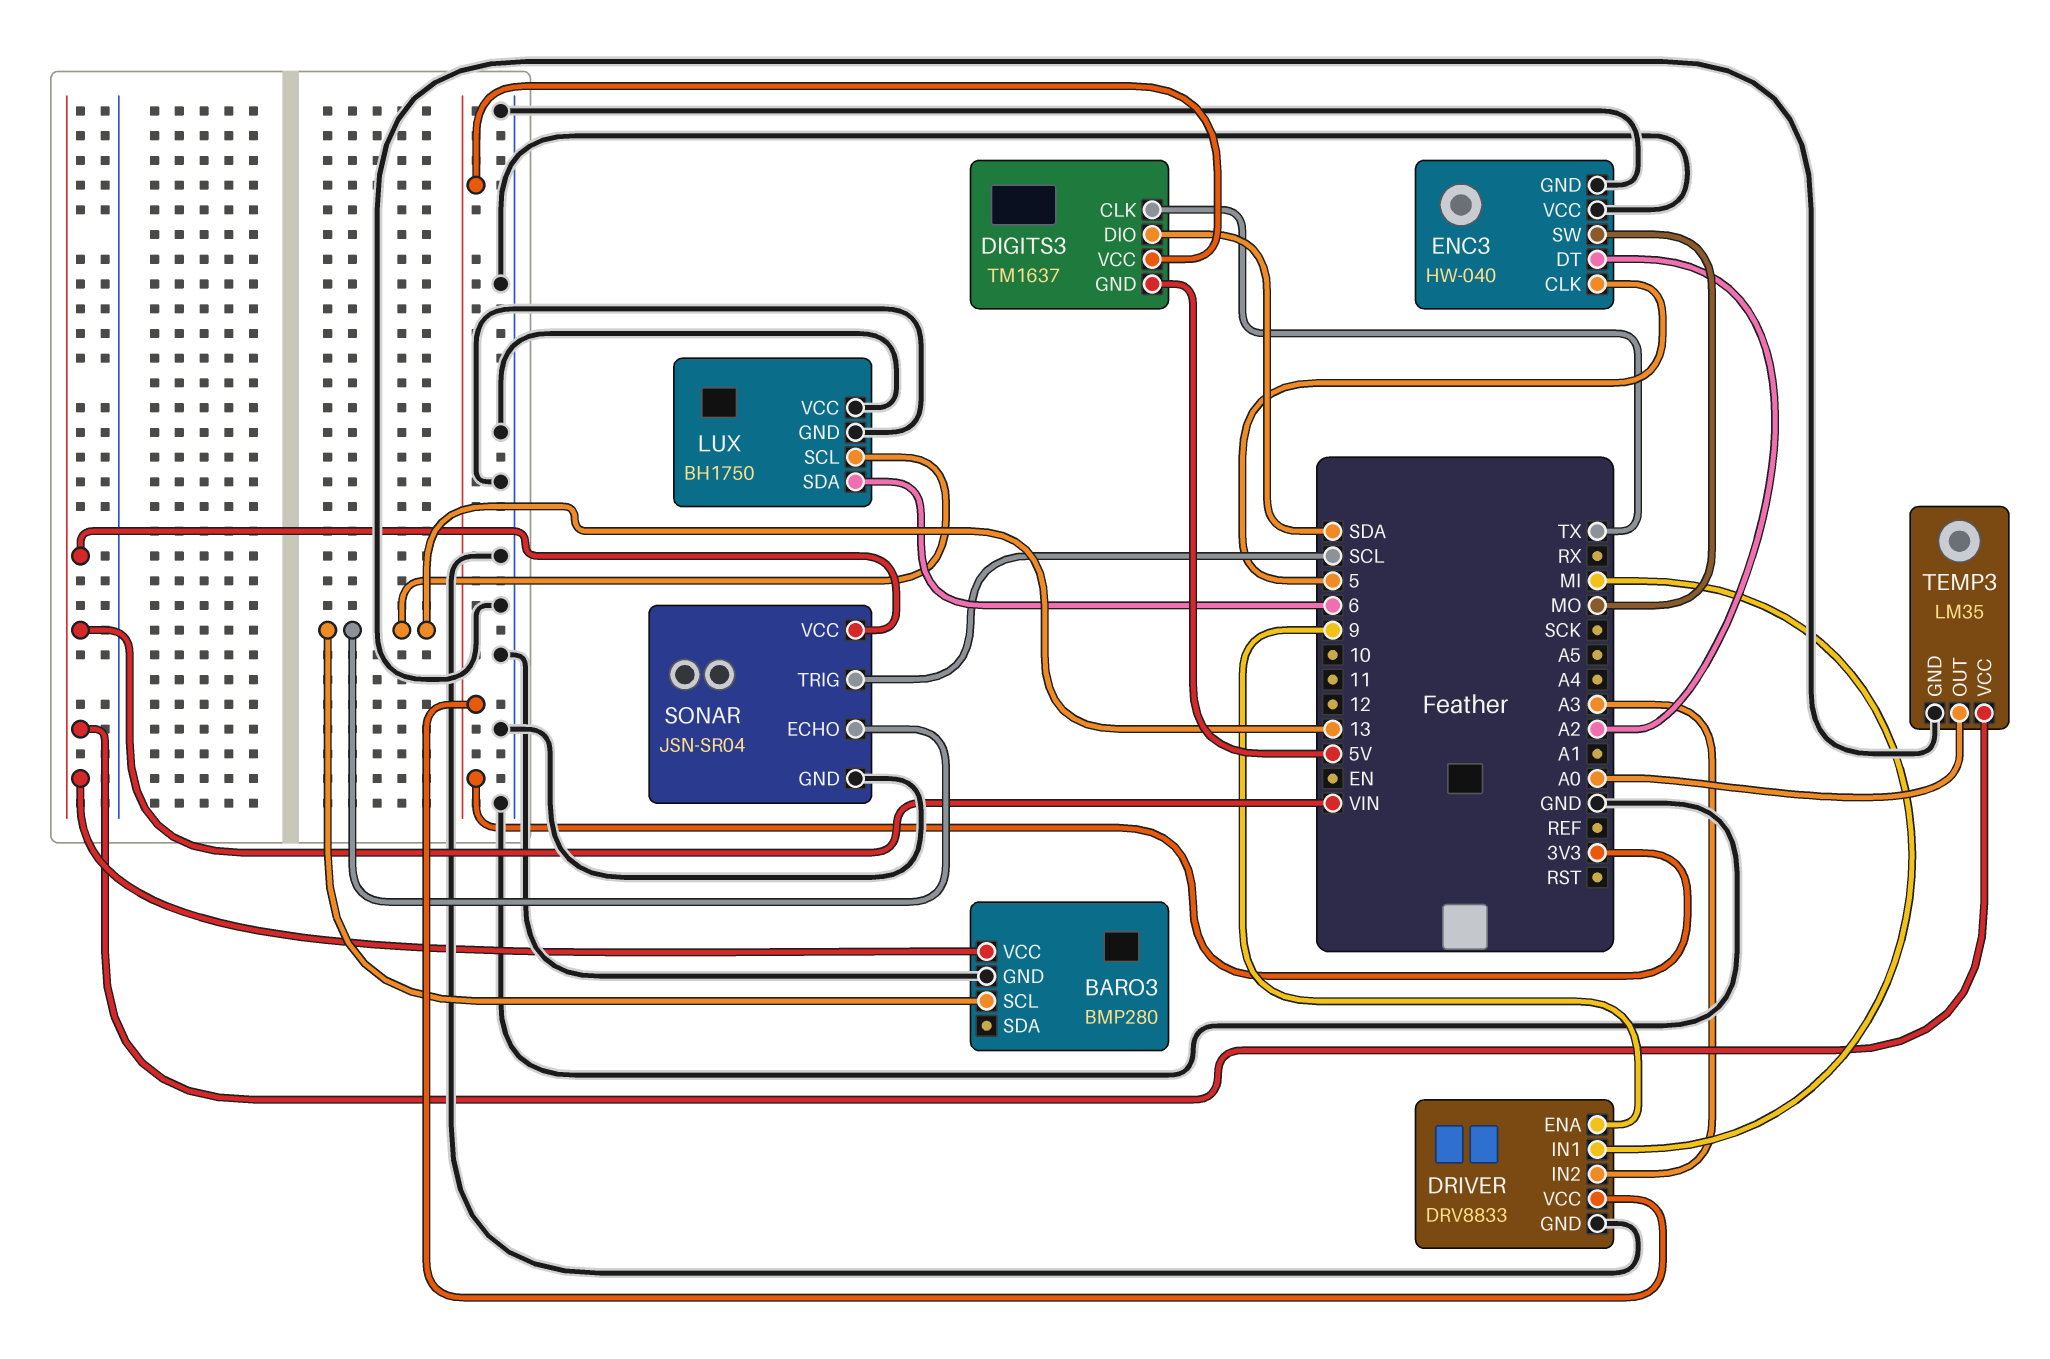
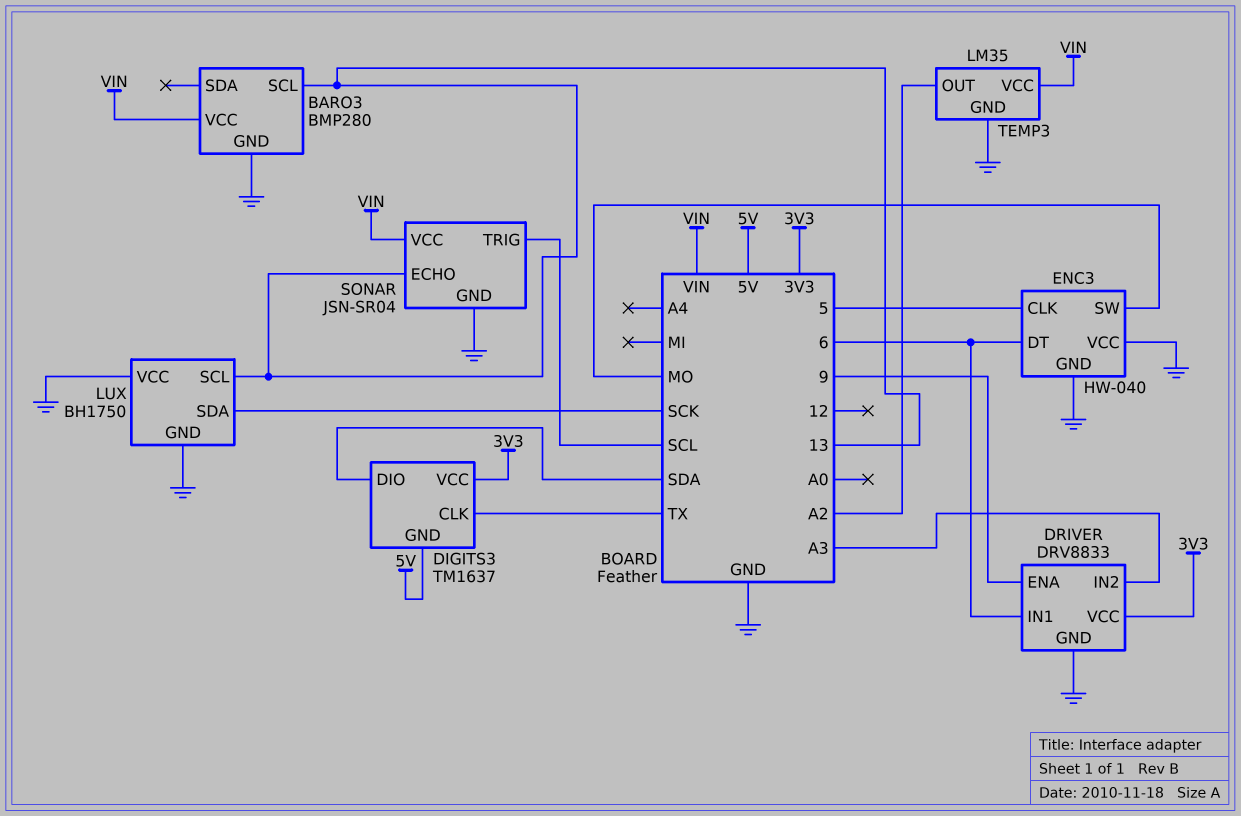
DRIVER pin IN1: MI -> 6
ENC3 pin DT: A2 -> 6
LUX pin SDA: 6 -> SCK
TEMP3 pin OUT: A0 -> A2

